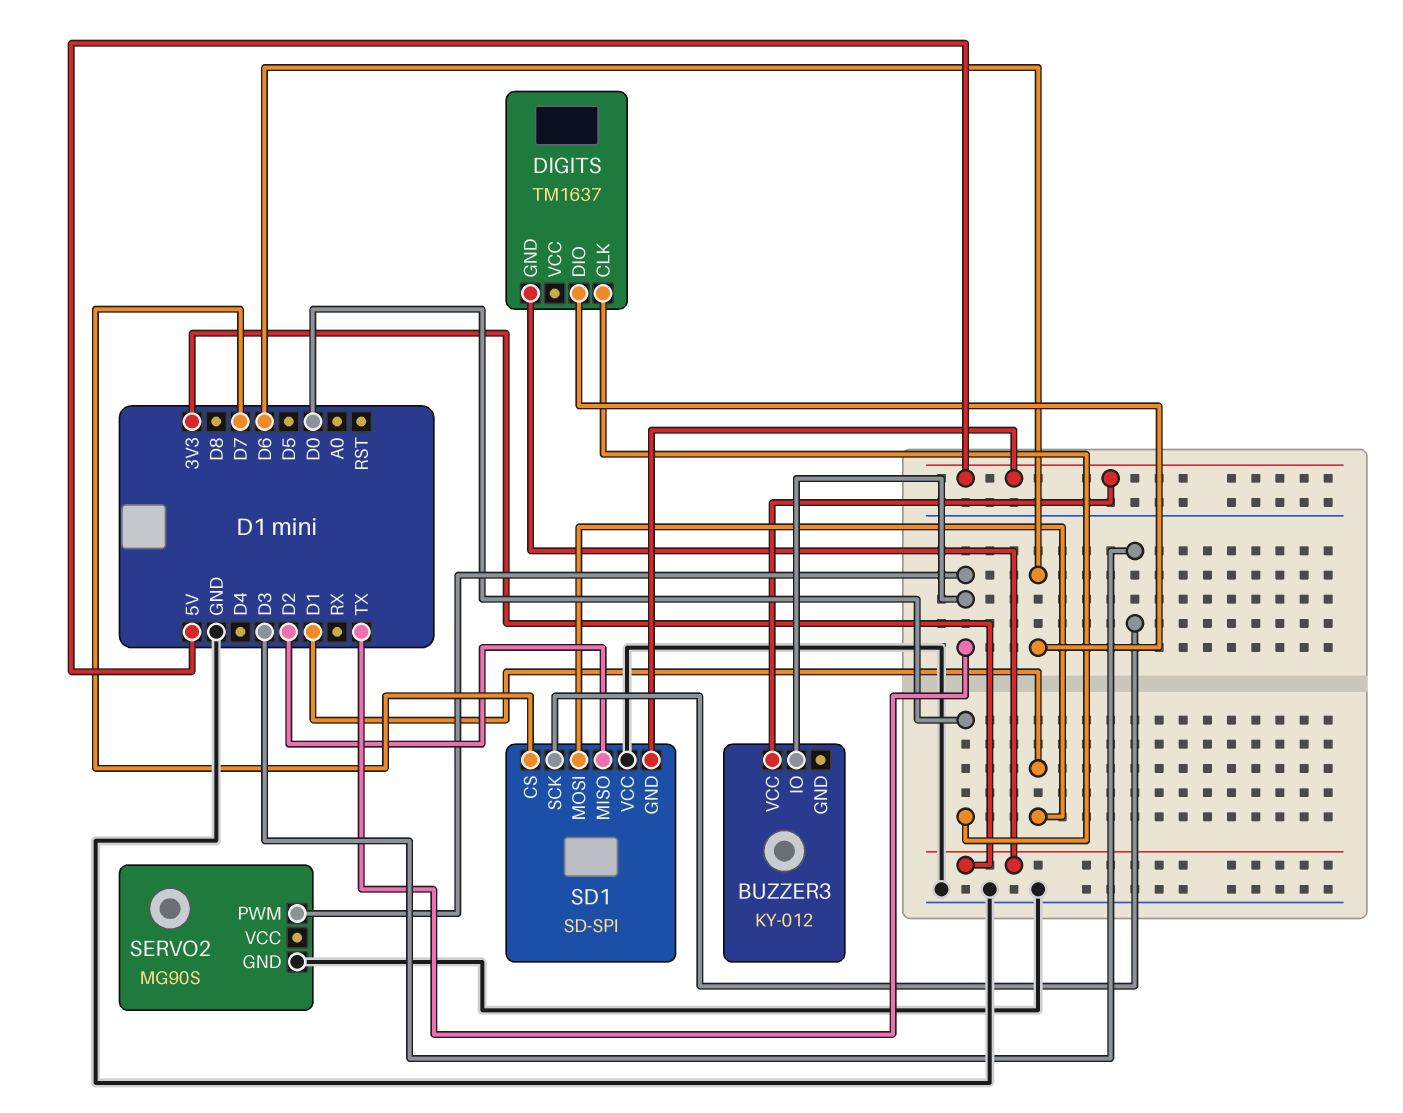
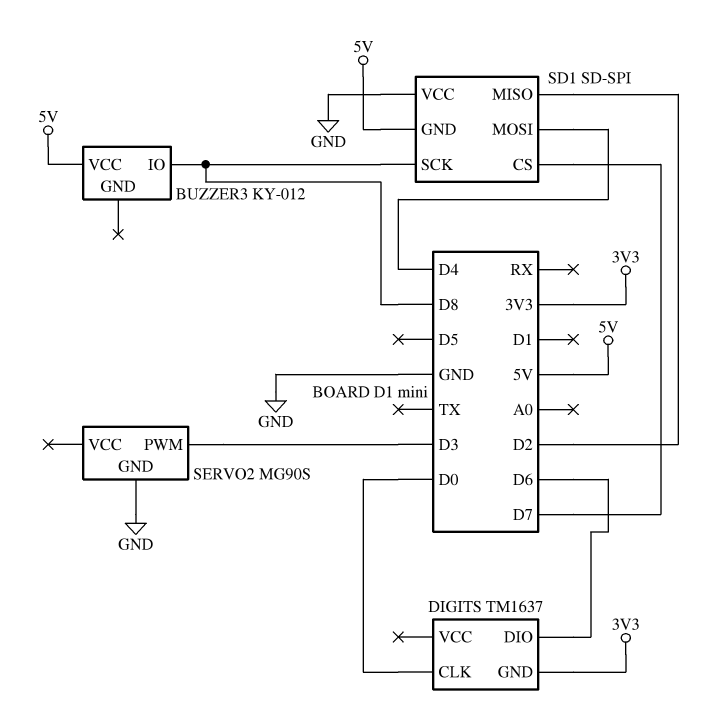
BUZZER3 pin IO: TX -> D8
SD1 pin MOSI: D1 -> D4
SD1 pin SCK: D3 -> D8
SERVO2 pin PWM: TX -> D3

